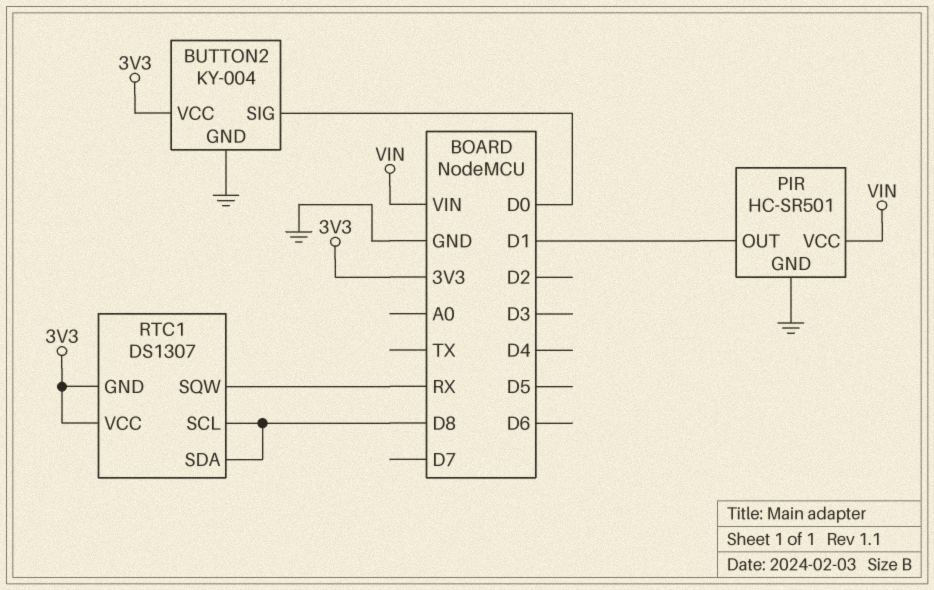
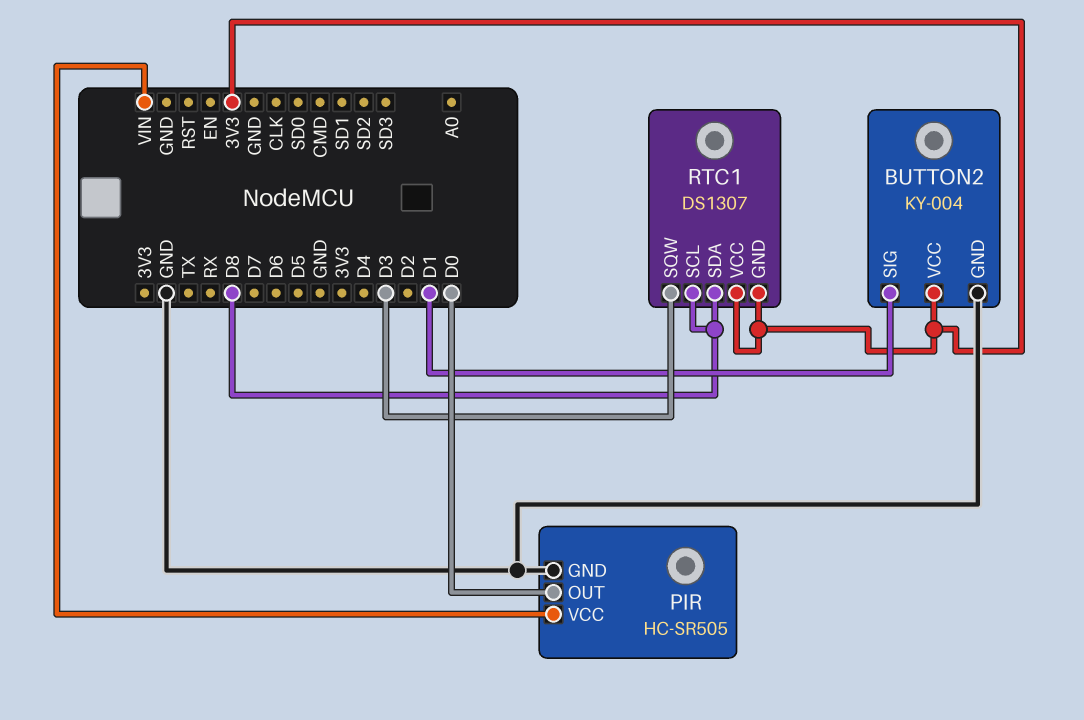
BUTTON2 pin SIG: D0 -> D1
PIR: HC-SR501 -> HC-SR505
PIR pin OUT: D1 -> D0
RTC1 pin SQW: RX -> D3

